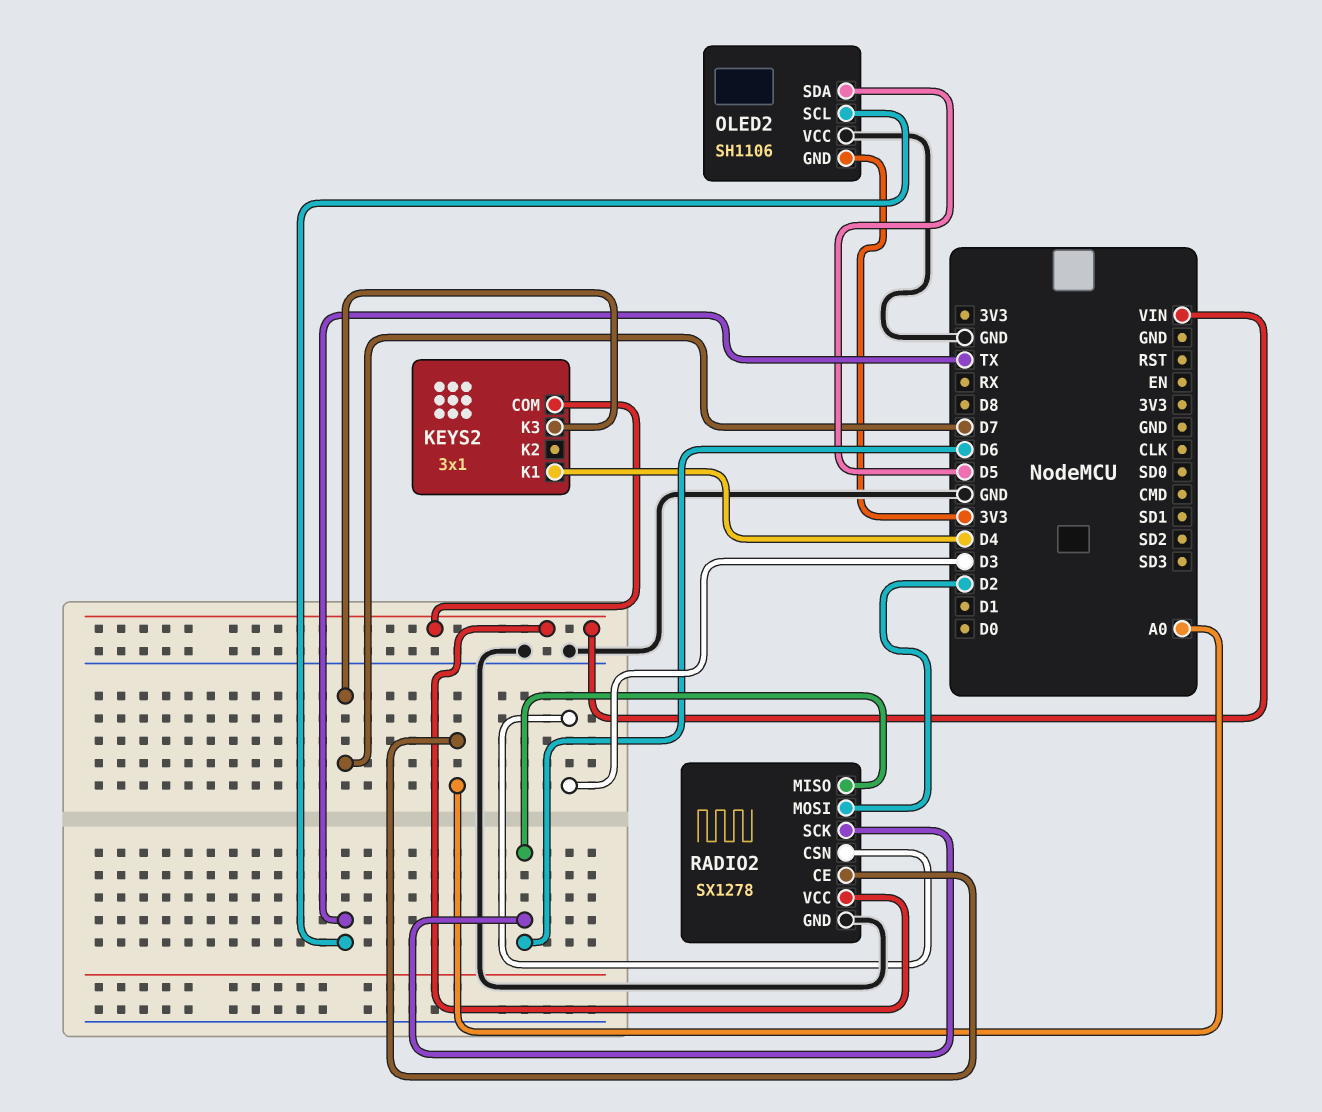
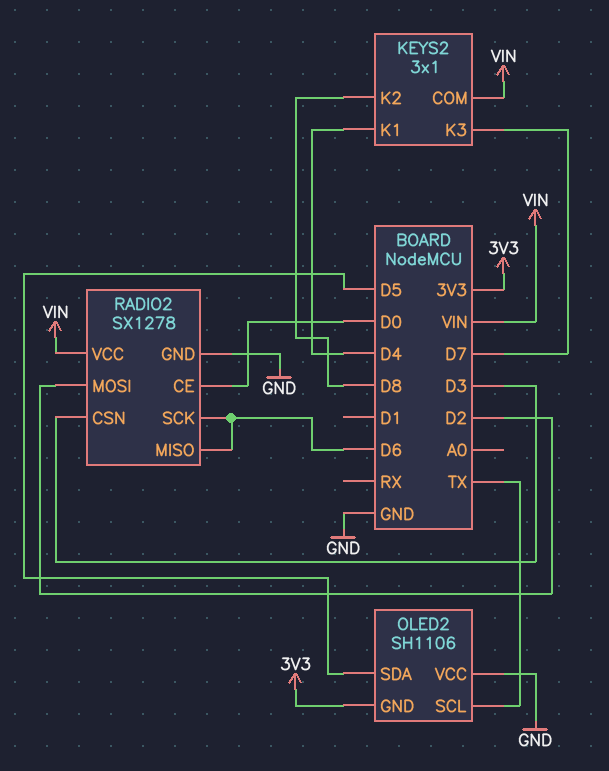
KEYS2 pin K2: none -> D8
RADIO2 pin CE: A0 -> D0

